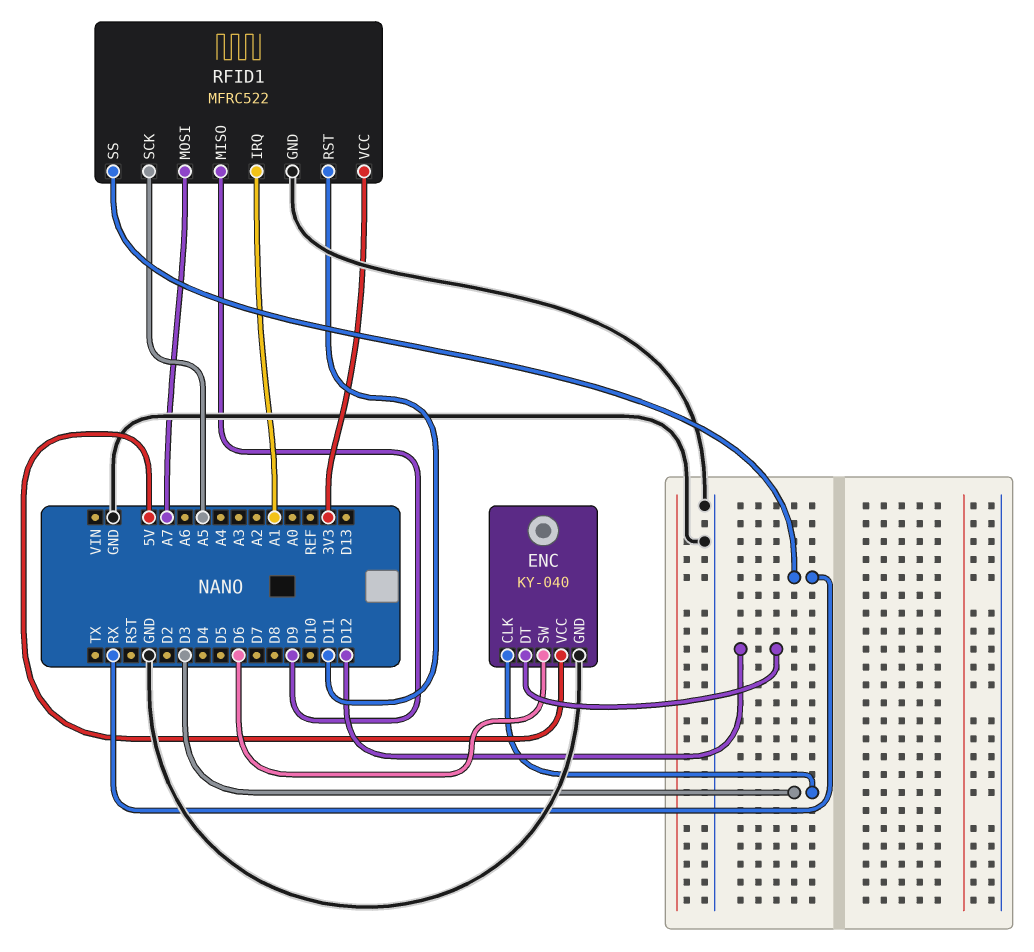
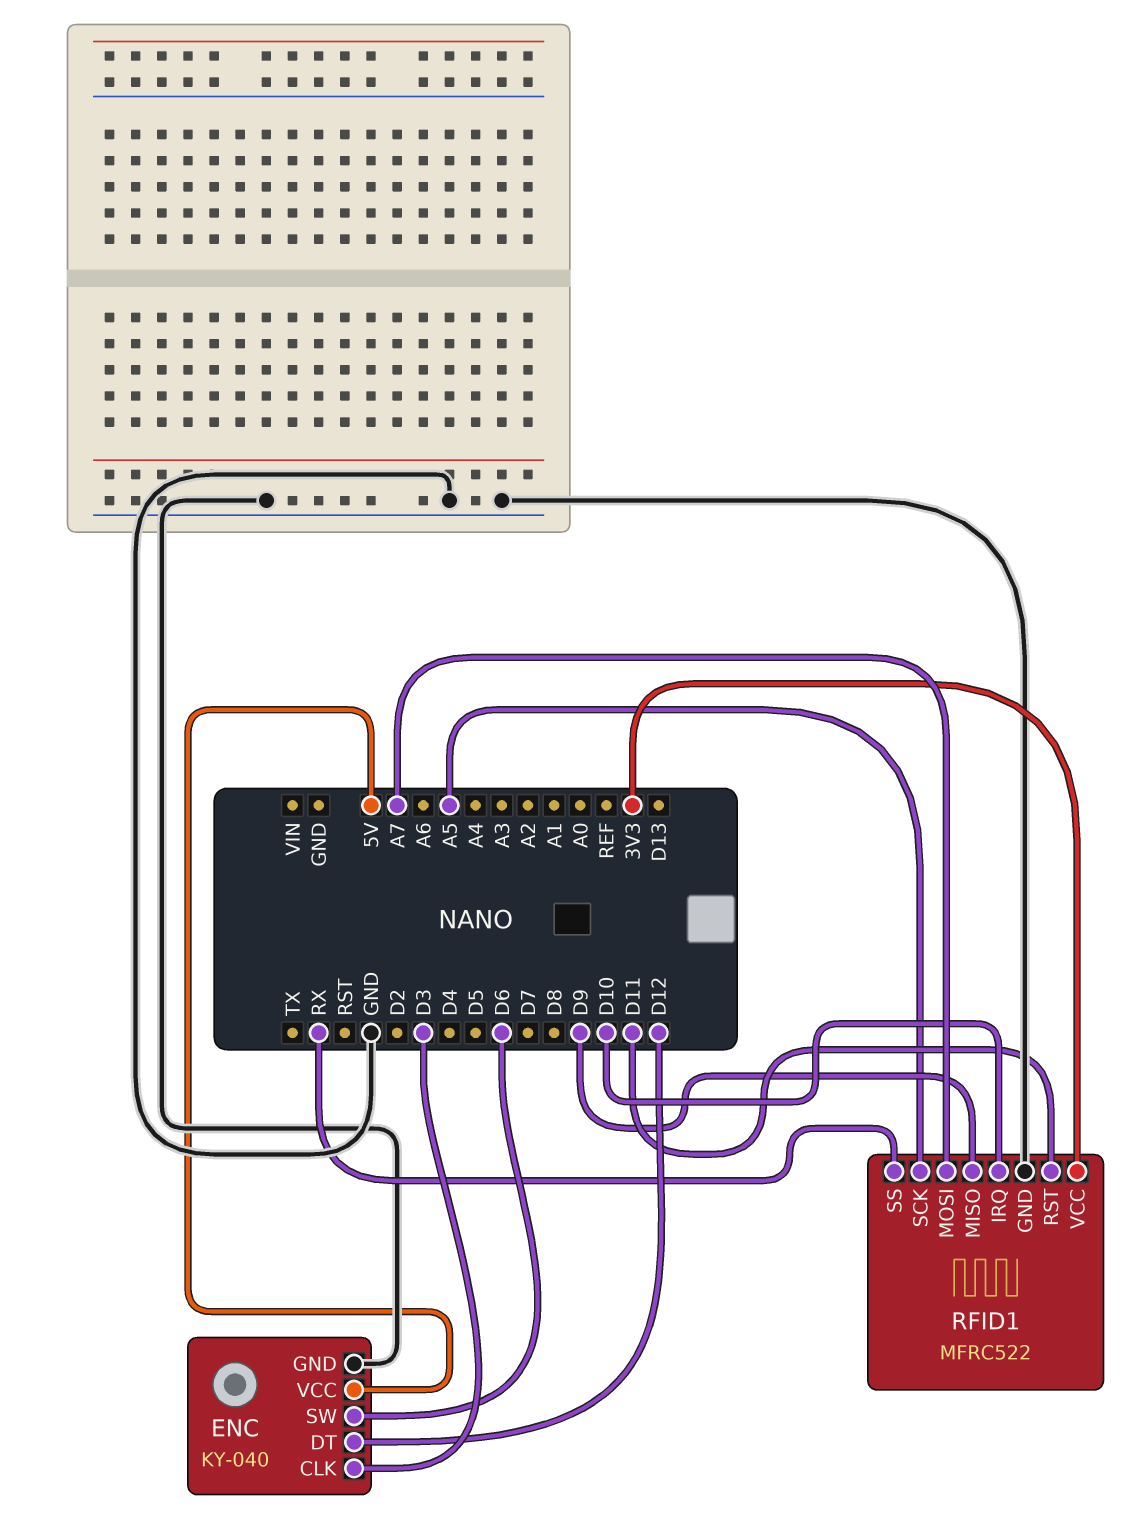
RFID1 pin IRQ: A1 -> D10

